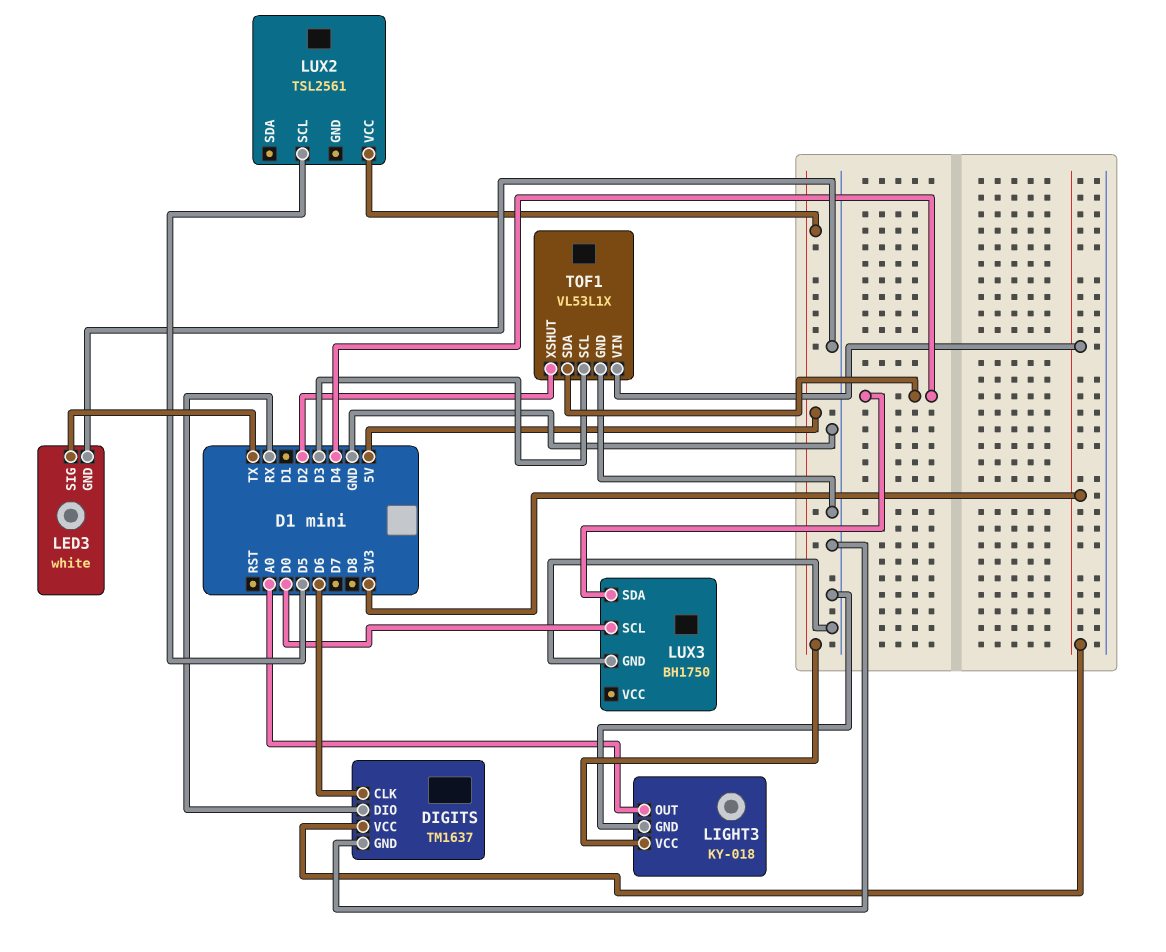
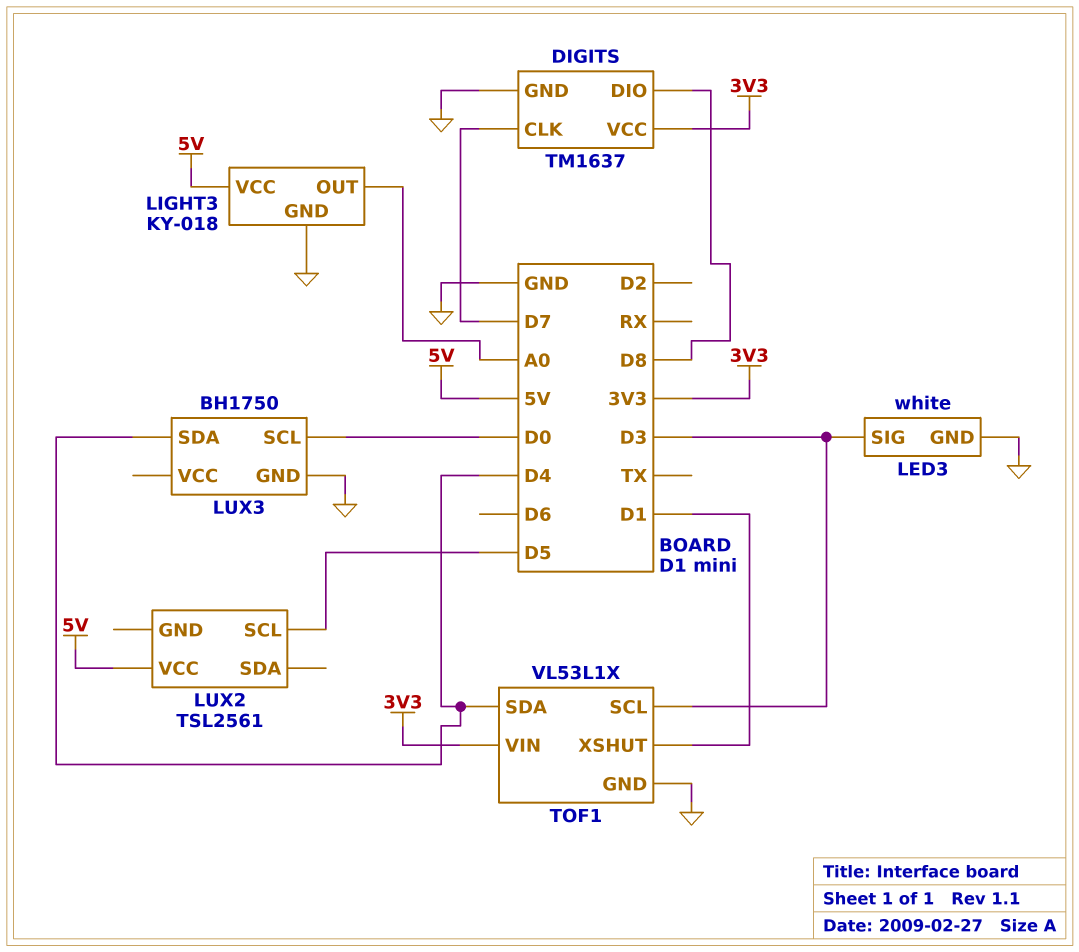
DIGITS pin CLK: D6 -> D7
DIGITS pin DIO: RX -> D8
LED3 pin SIG: TX -> D3
TOF1 pin XSHUT: D2 -> D1

